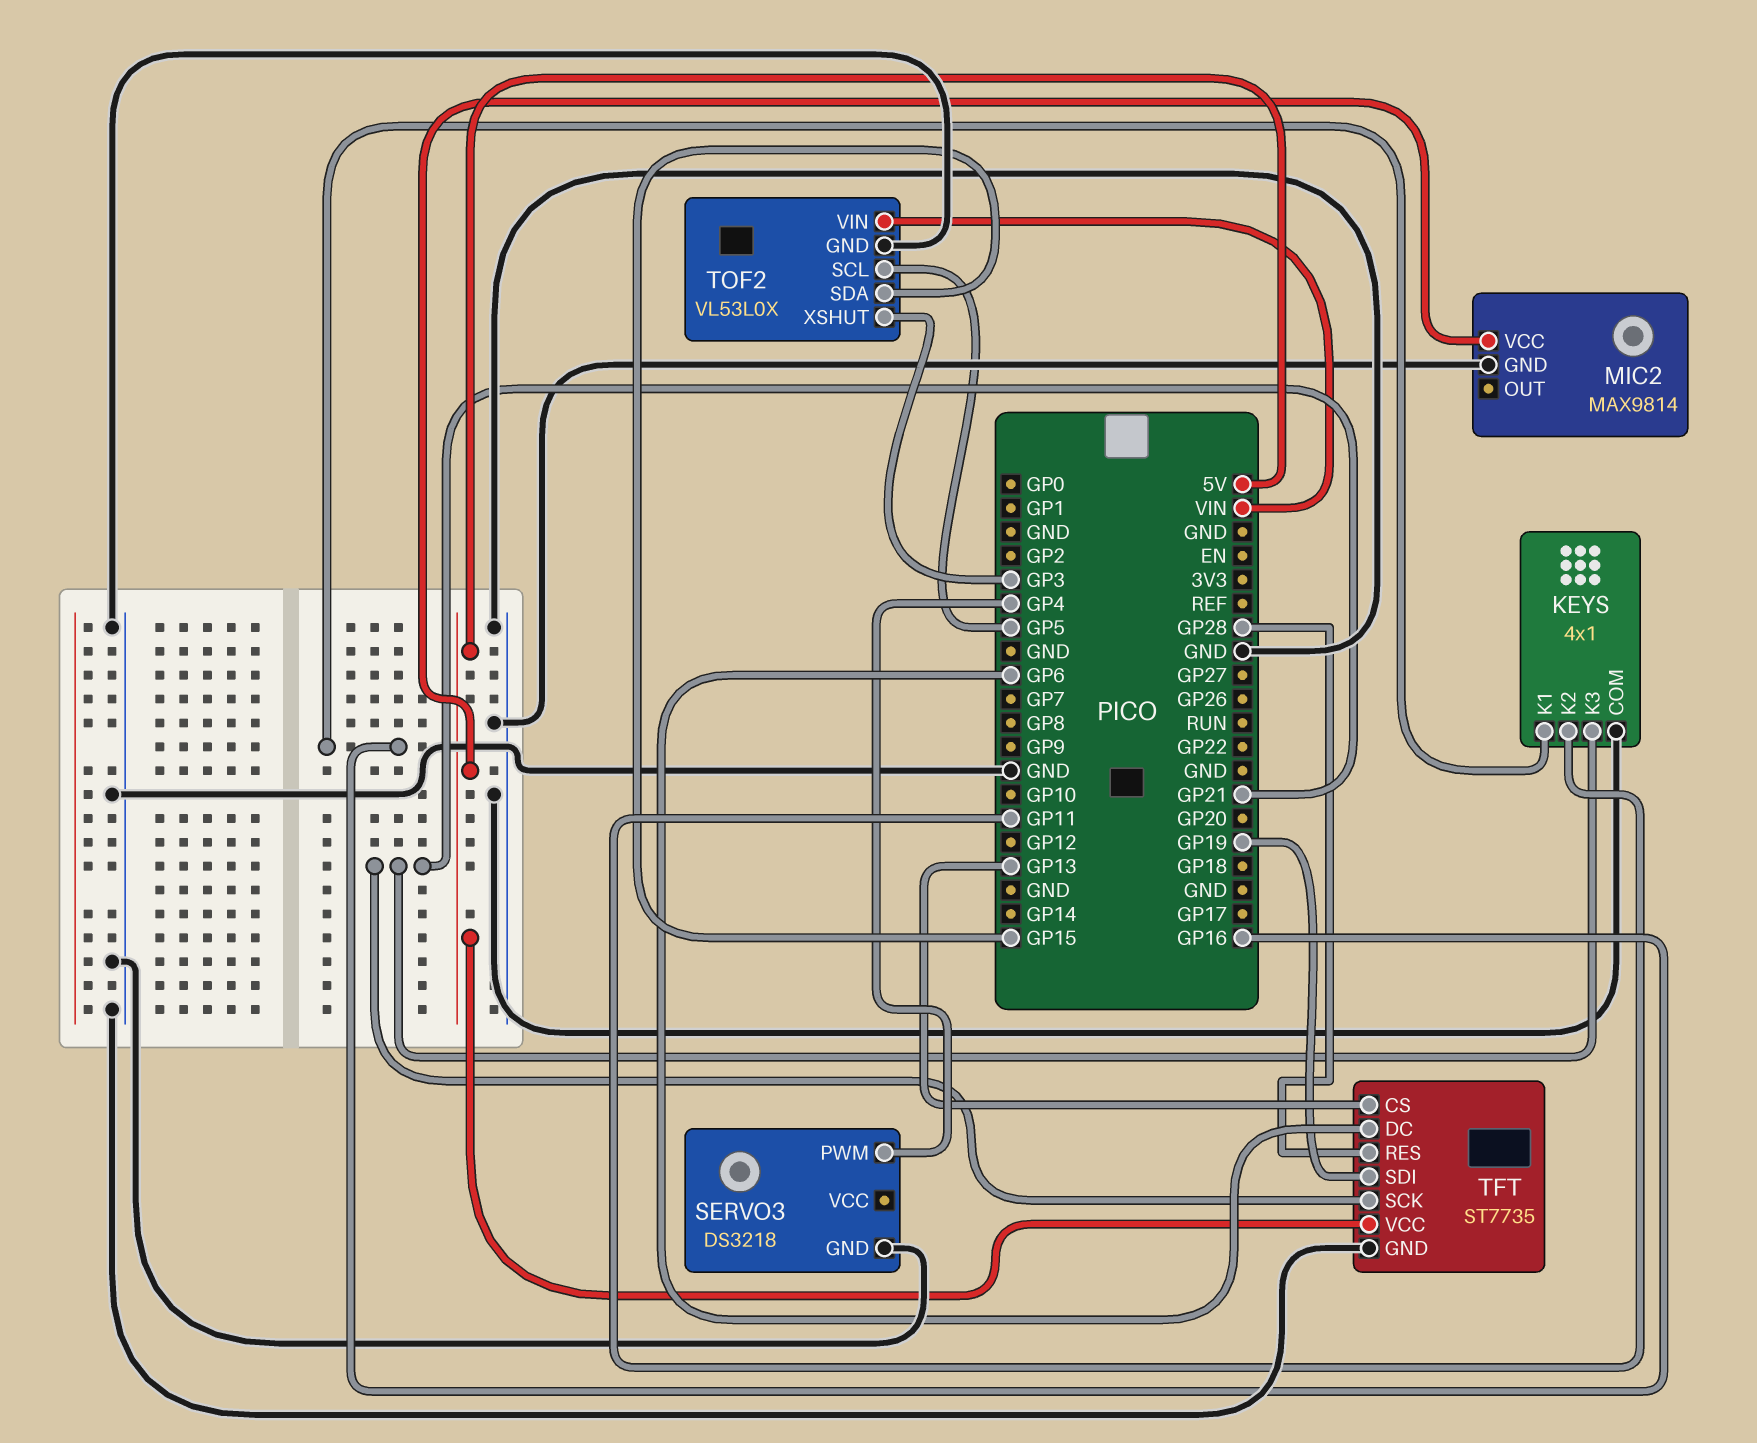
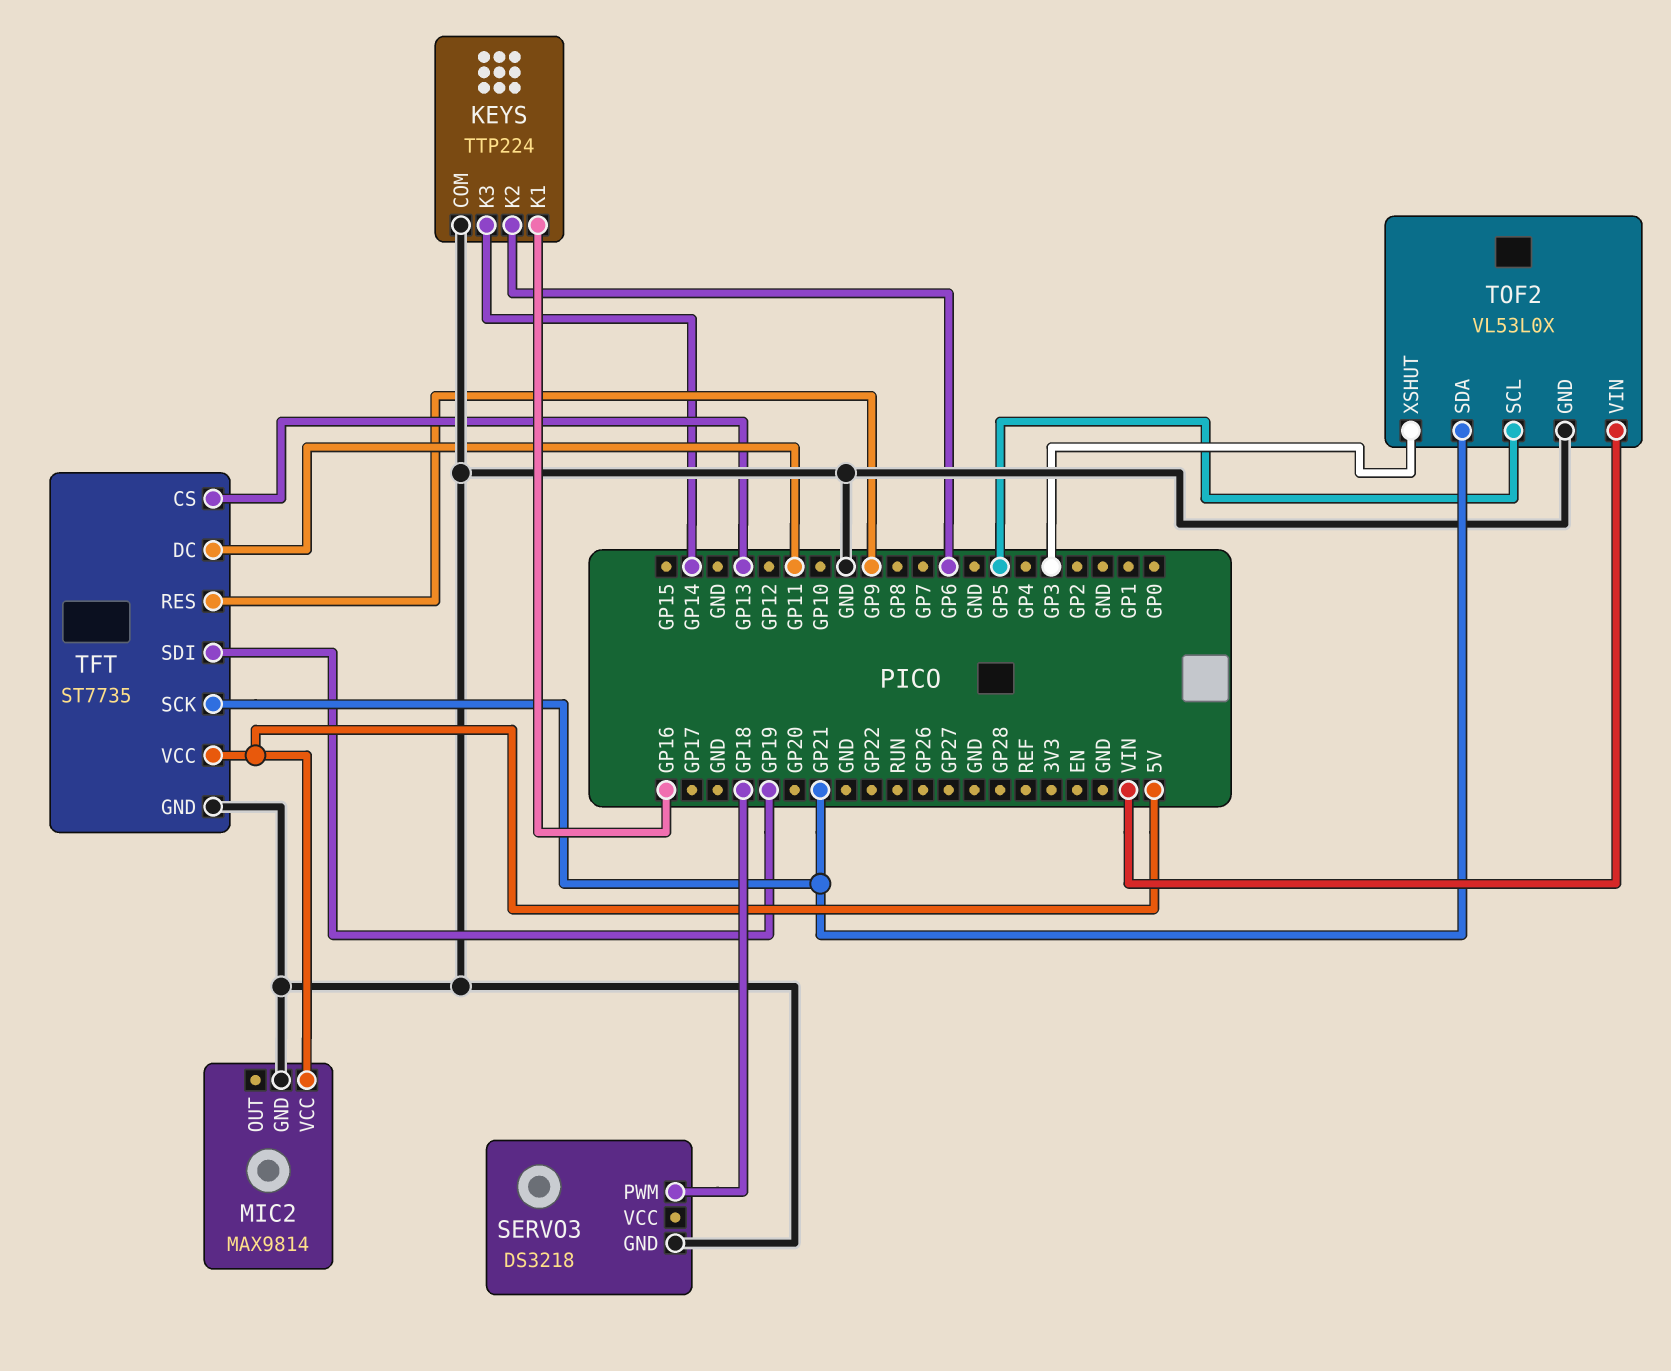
KEYS: 4x1 -> TTP224
KEYS pin K2: GP11 -> GP6
KEYS pin K3: GP21 -> GP14
SERVO3 pin PWM: GP4 -> GP18
TFT pin DC: GP6 -> GP11
TFT pin RES: GP28 -> GP9
TOF2 pin SDA: GP15 -> GP21

